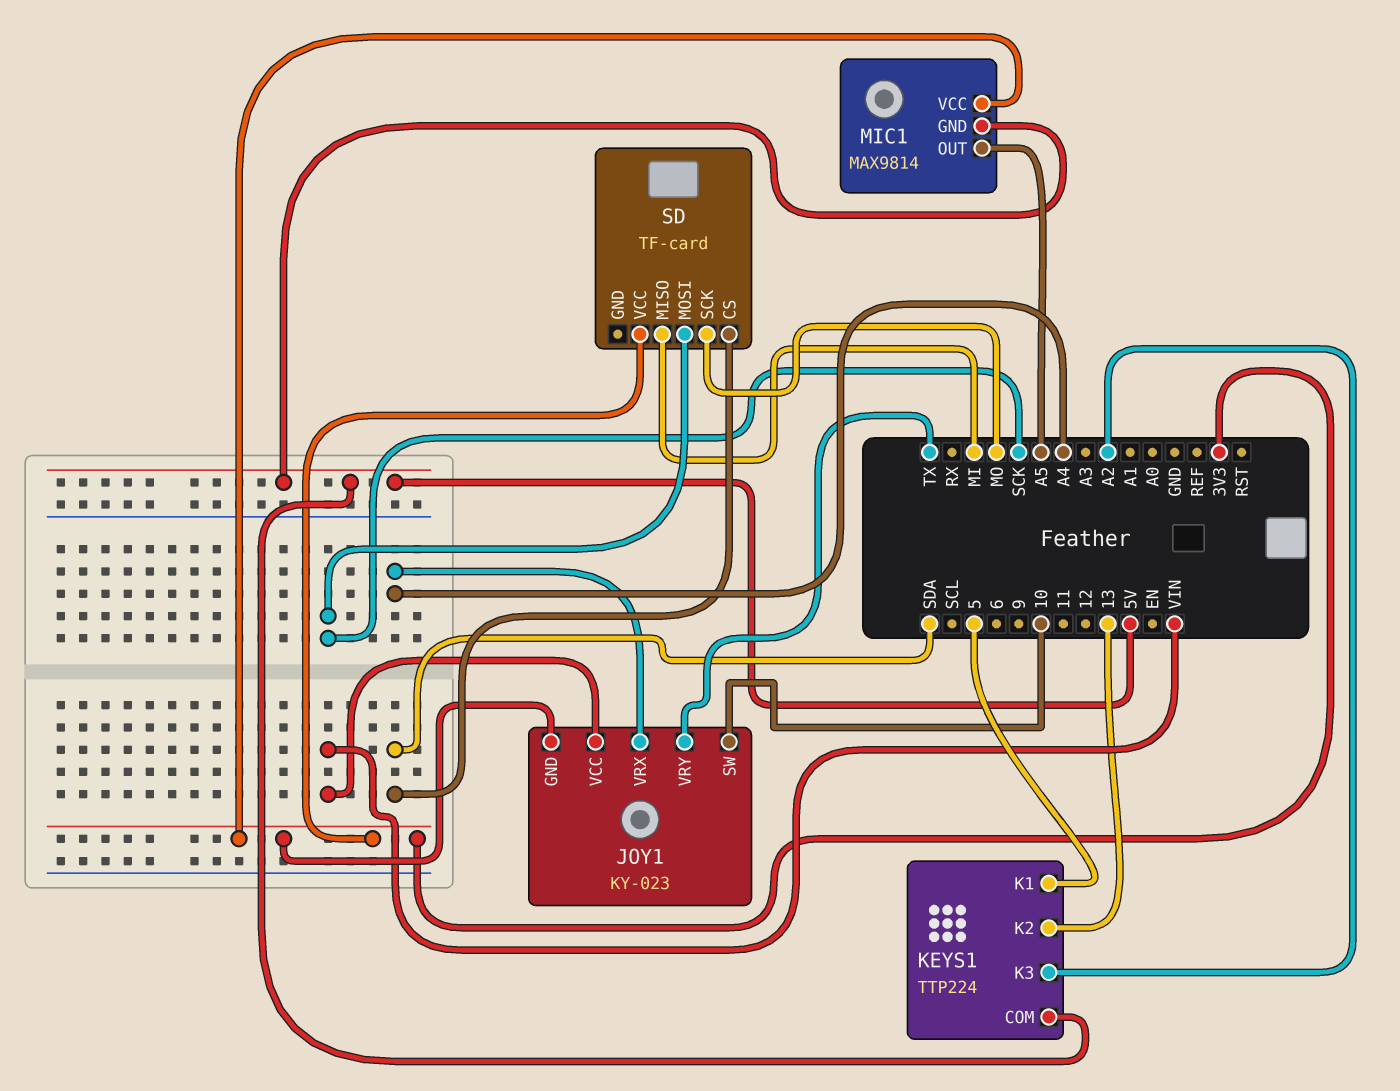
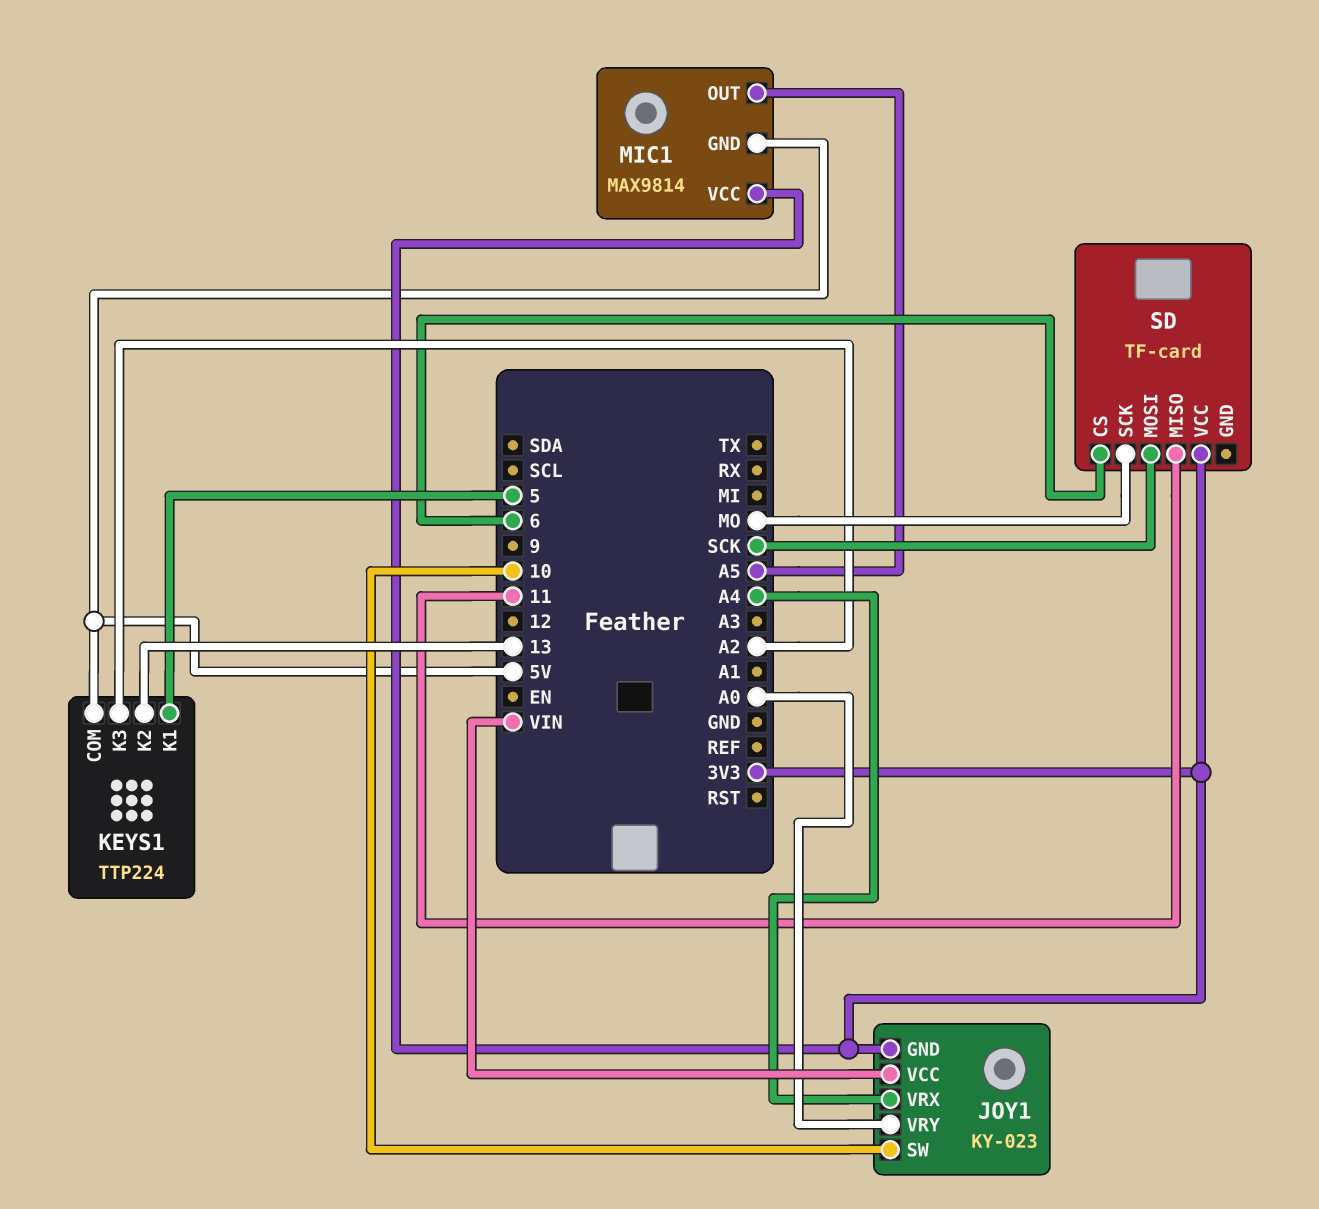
JOY1 pin VRY: TX -> A0
SD pin CS: SDA -> 6
SD pin MISO: MI -> 11

